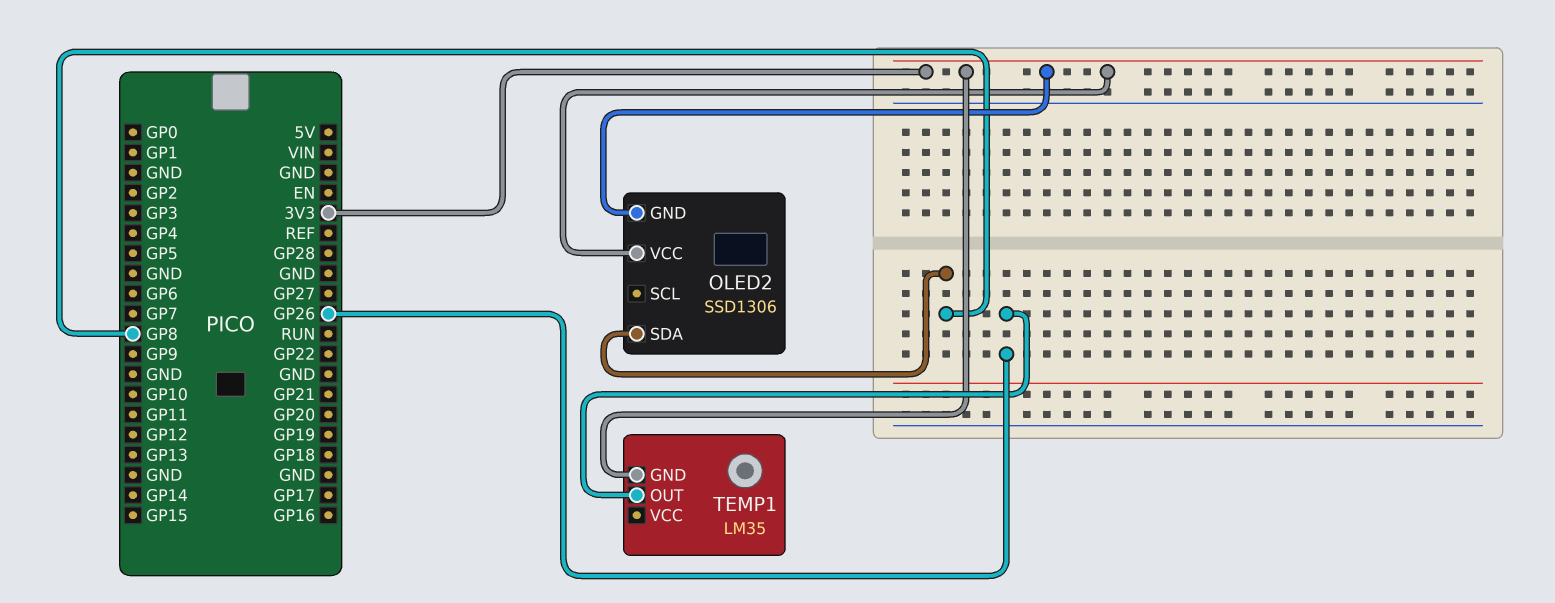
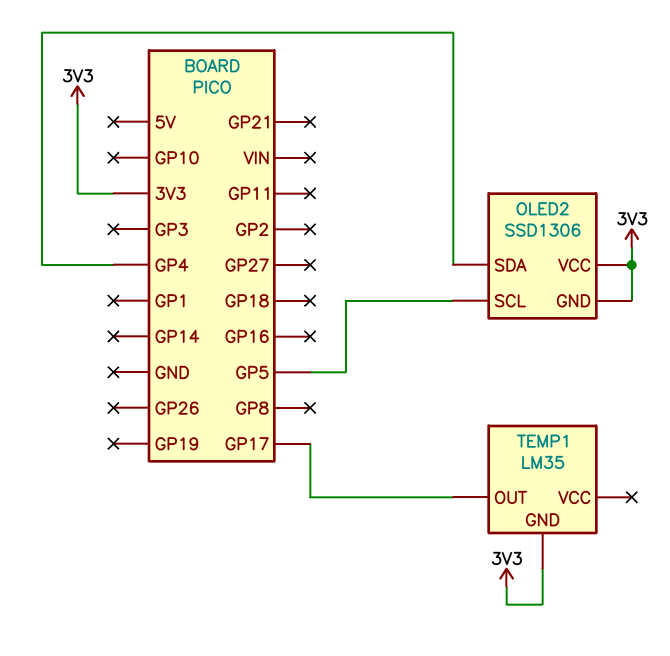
OLED2 pin SCL: none -> GP5
OLED2 pin SDA: GP8 -> GP4
TEMP1 pin OUT: GP26 -> GP17

